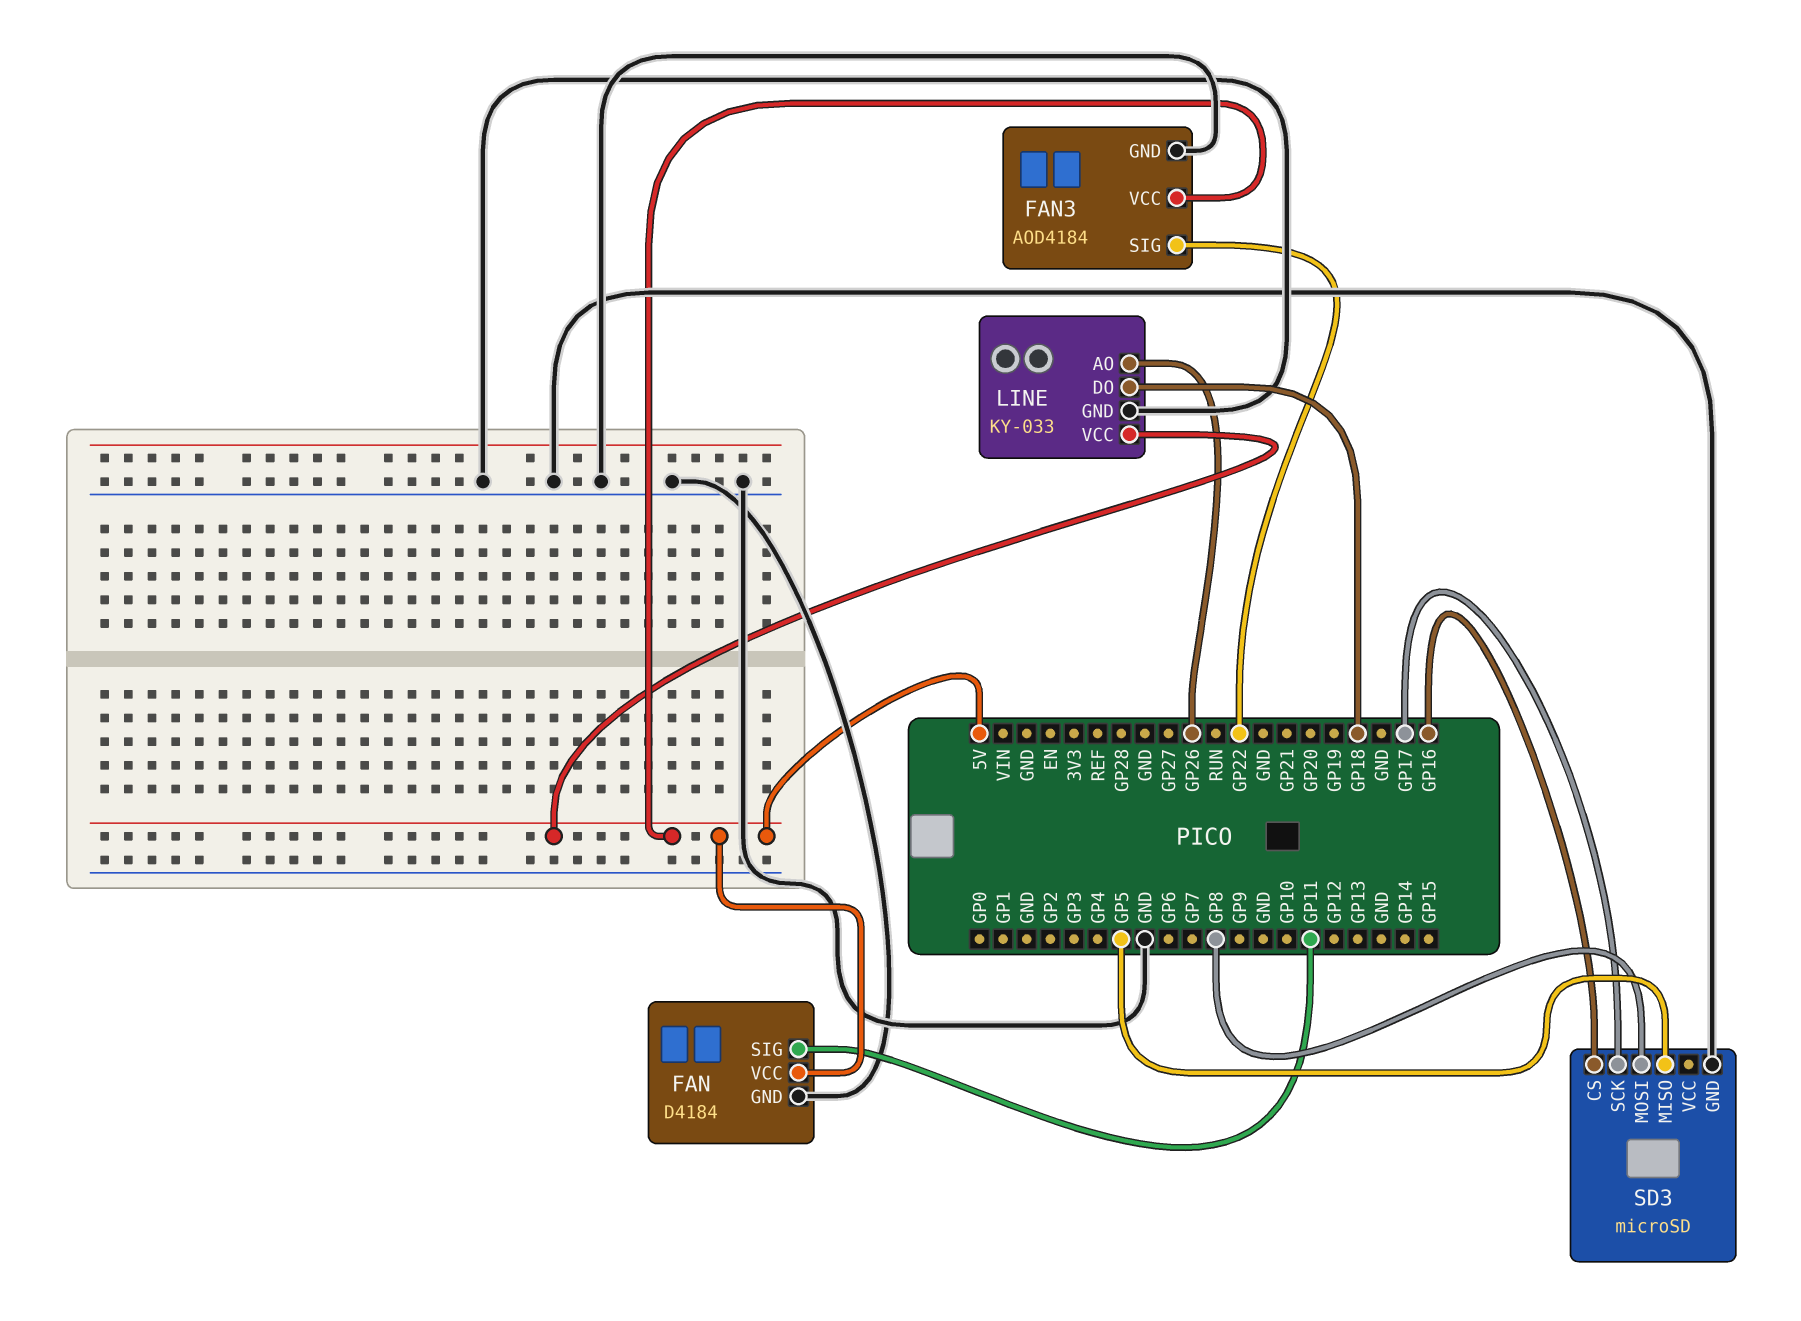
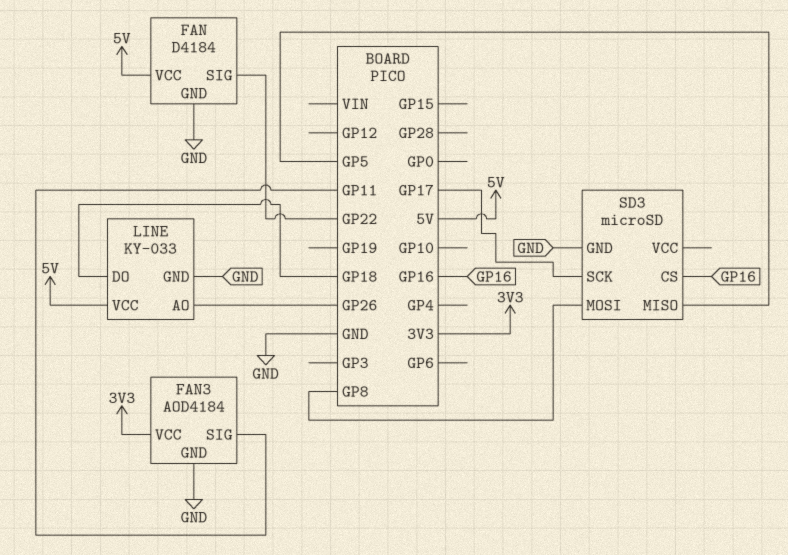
FAN pin SIG: GP11 -> GP22
FAN3 pin SIG: GP22 -> GP11
FAN3 pin VCC: 5V -> 3V3

